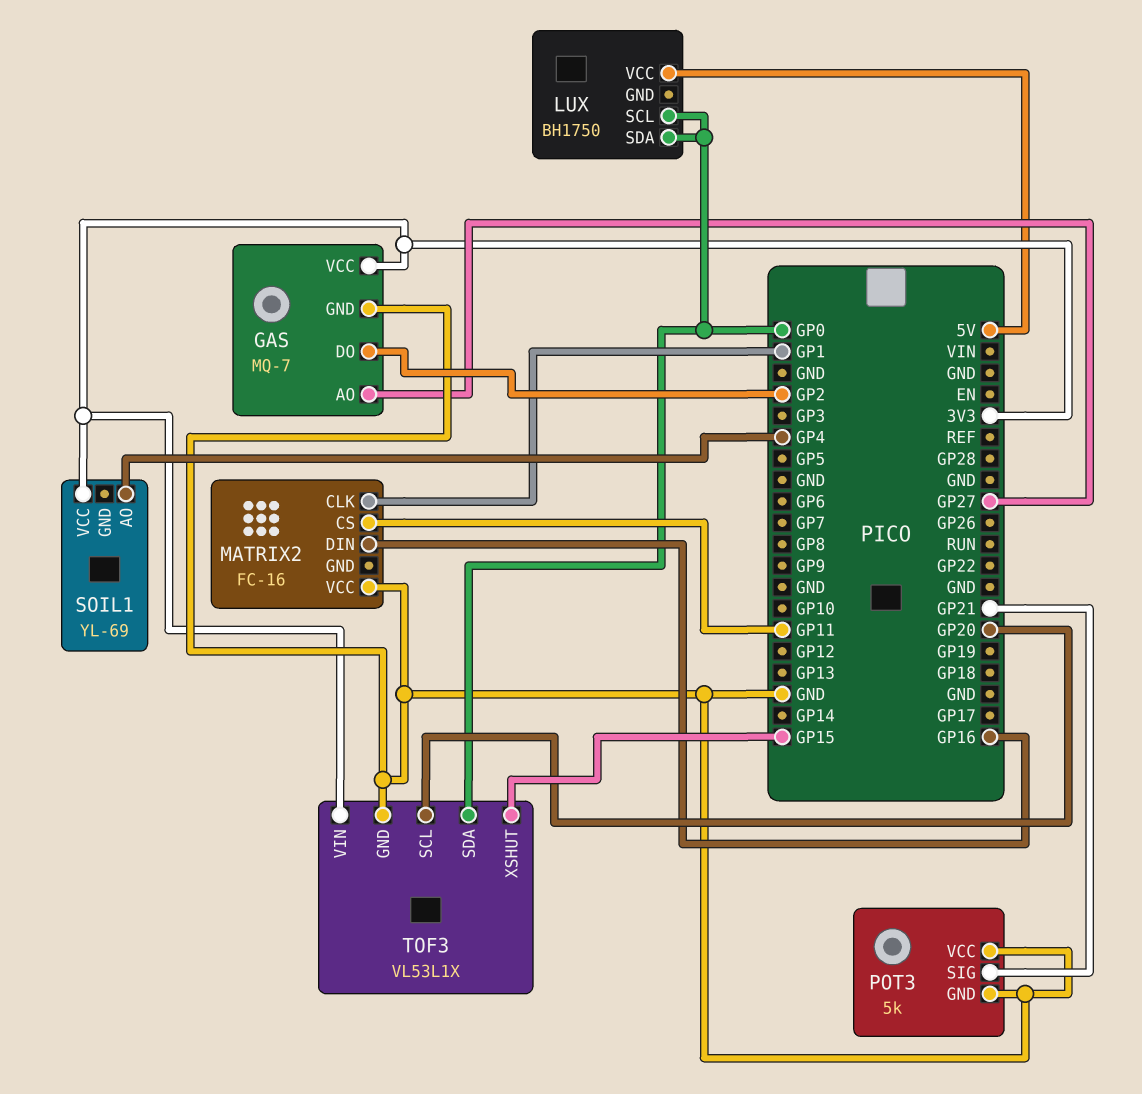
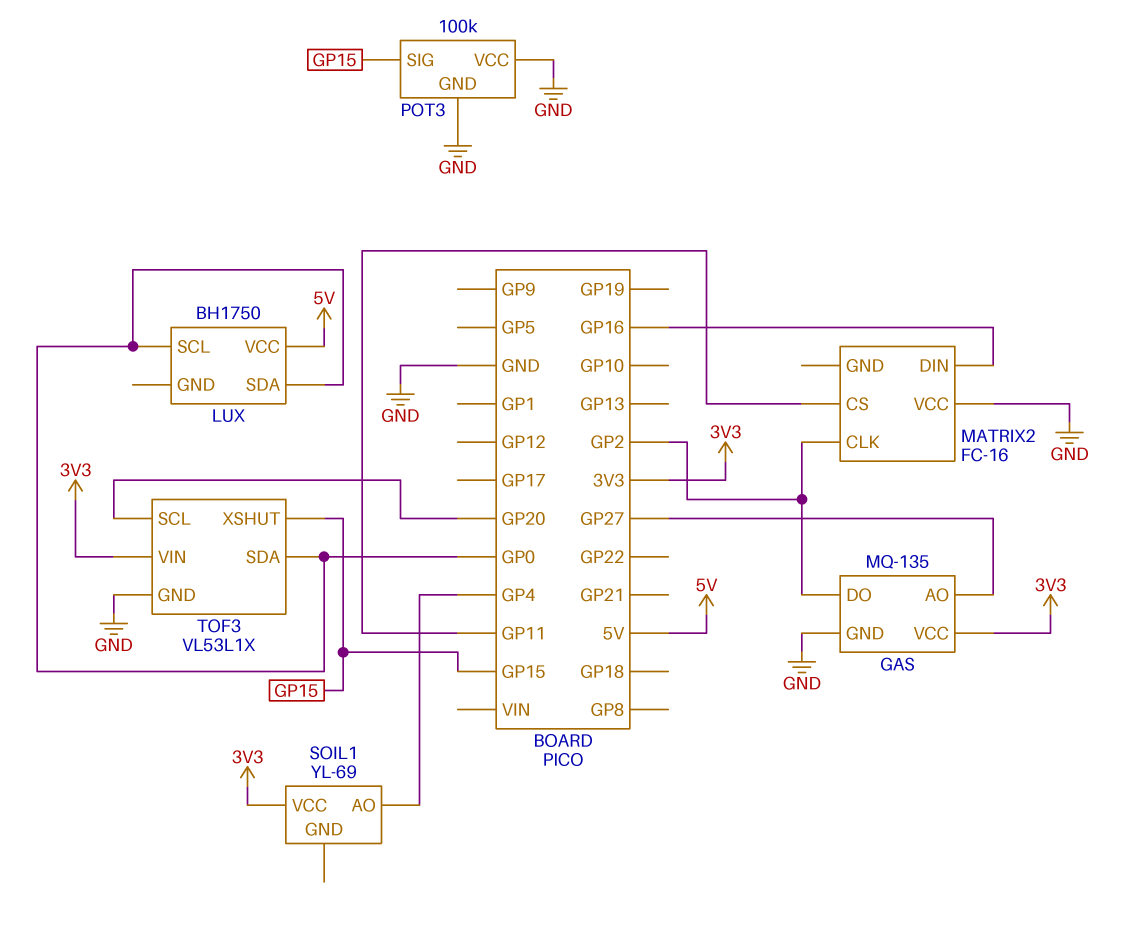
GAS: MQ-7 -> MQ-135
MATRIX2 pin CLK: GP1 -> GP2
POT3: 5k -> 100k
POT3 pin SIG: GP21 -> GP15

